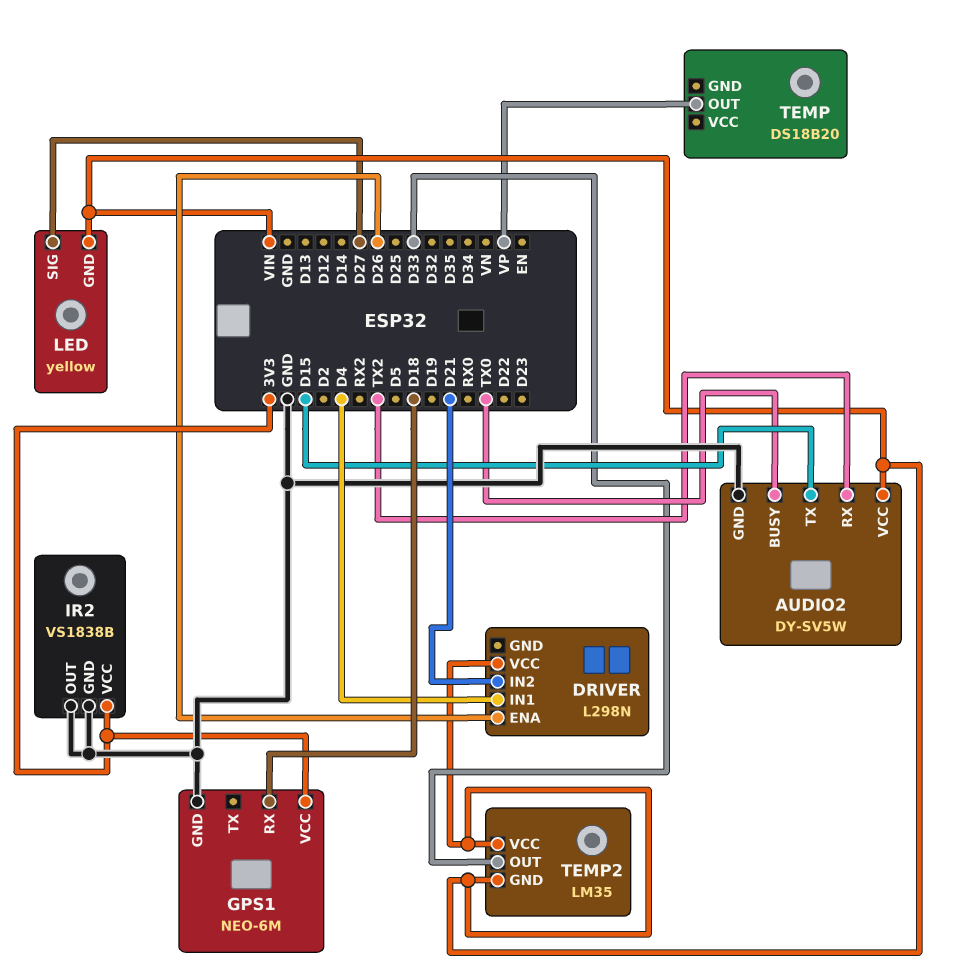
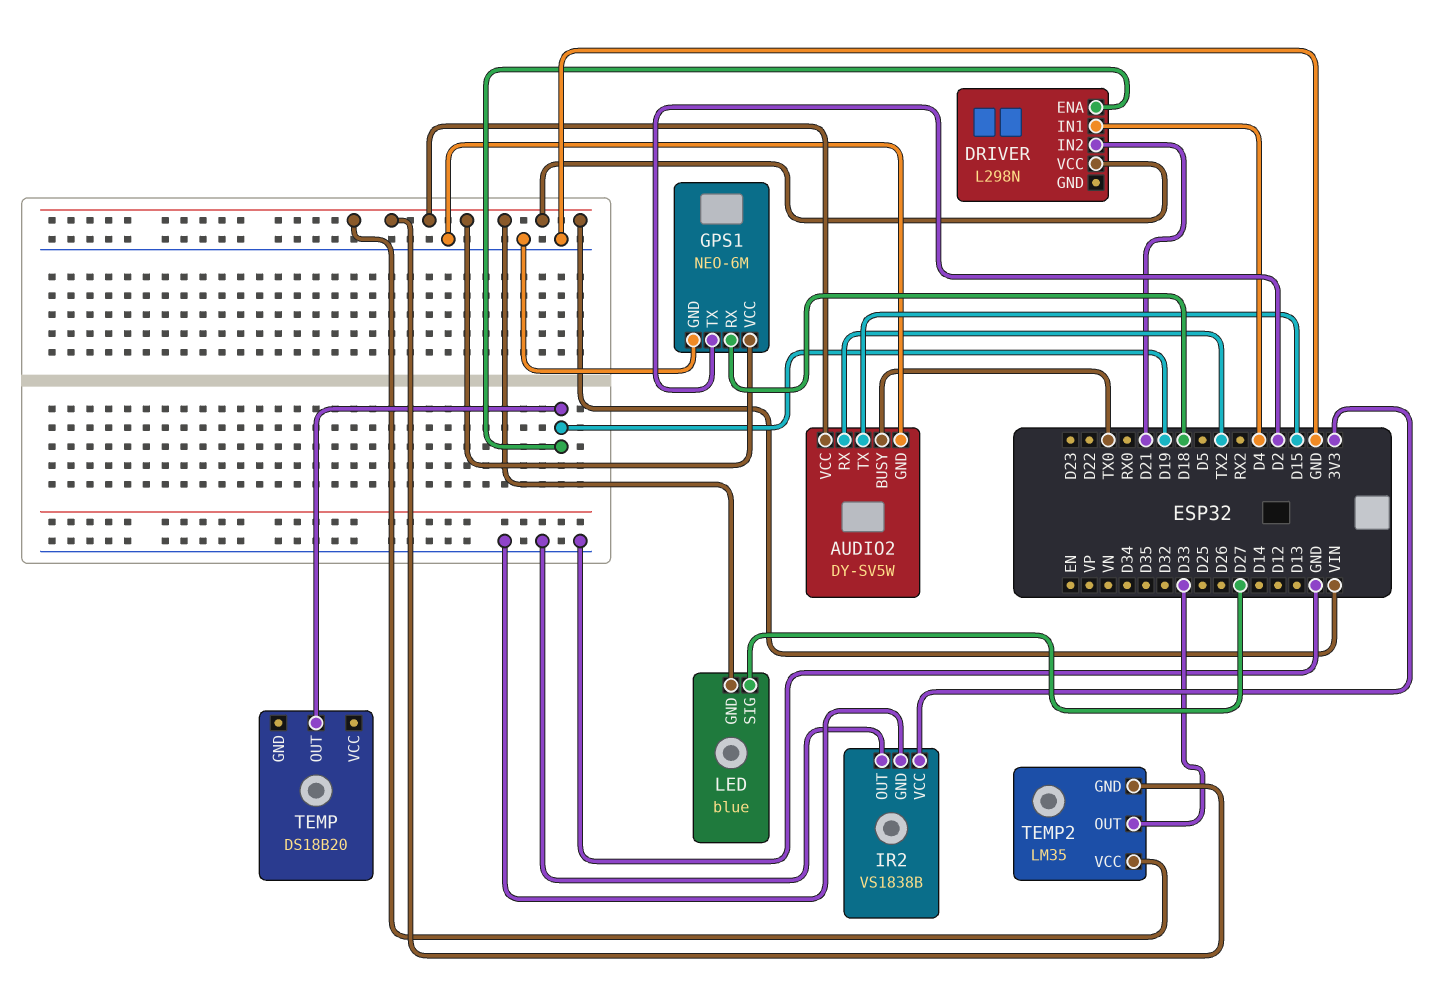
DRIVER pin ENA: D26 -> D19
GPS1 pin TX: none -> D2
GPS1 pin VCC: 3V3 -> VIN
LED: yellow -> blue
TEMP pin OUT: VP -> D19

